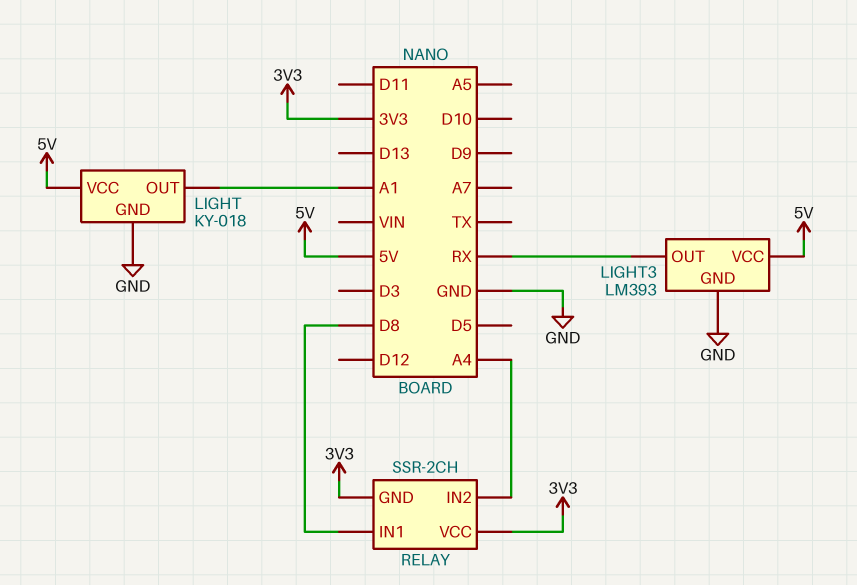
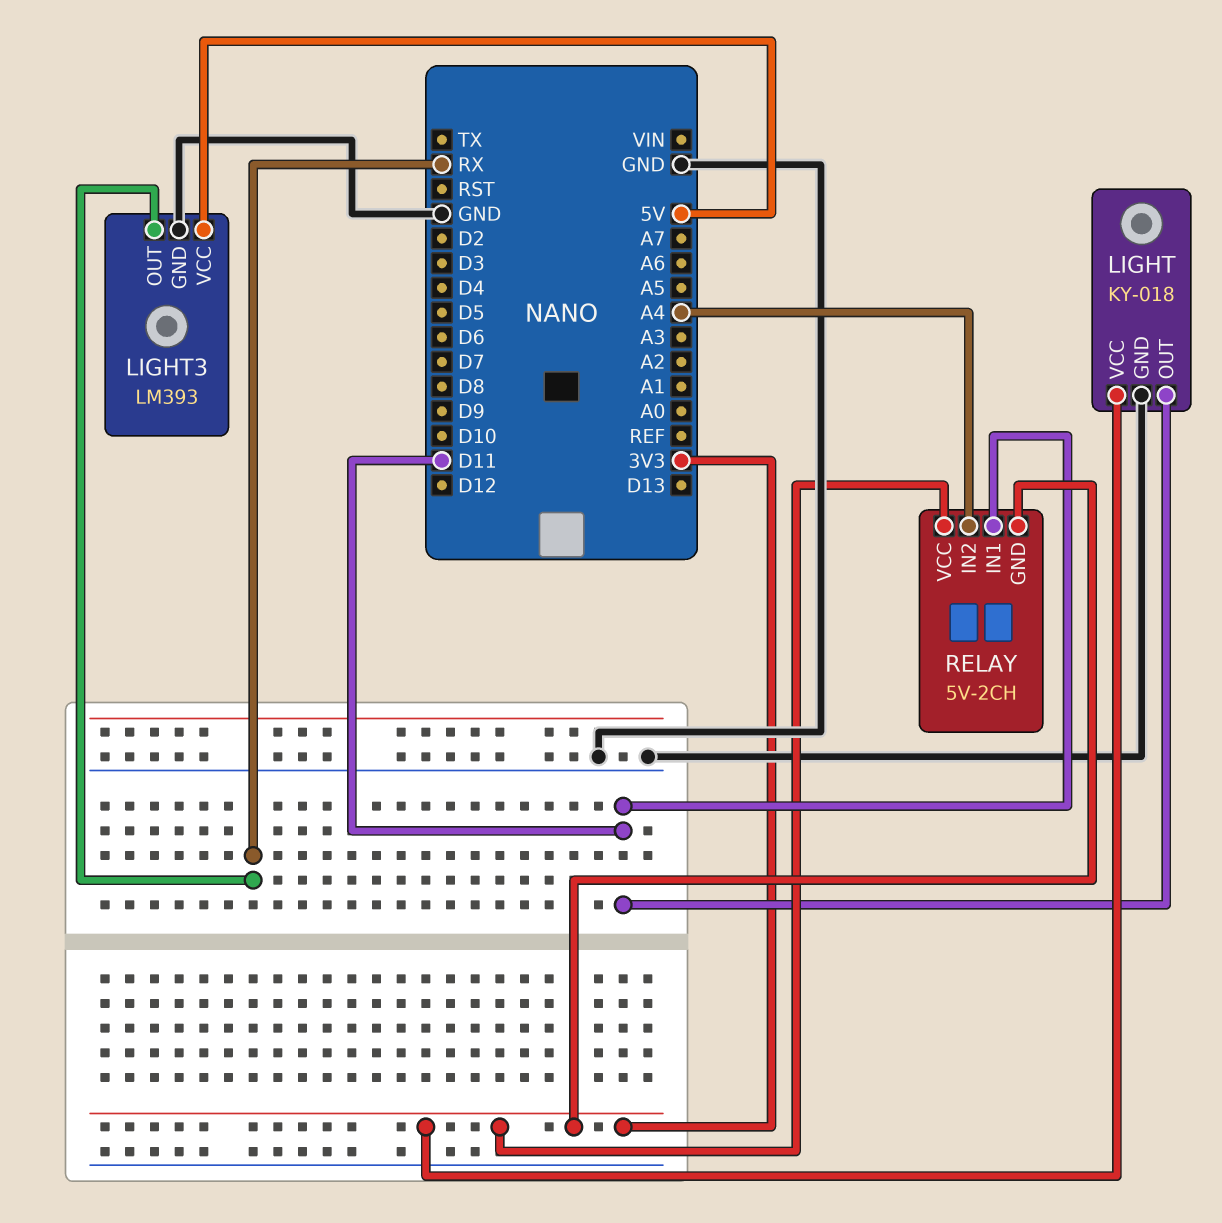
LIGHT pin OUT: A1 -> D11
LIGHT pin VCC: 5V -> 3V3
RELAY: SSR-2CH -> 5V-2CH
RELAY pin IN1: D8 -> D11

